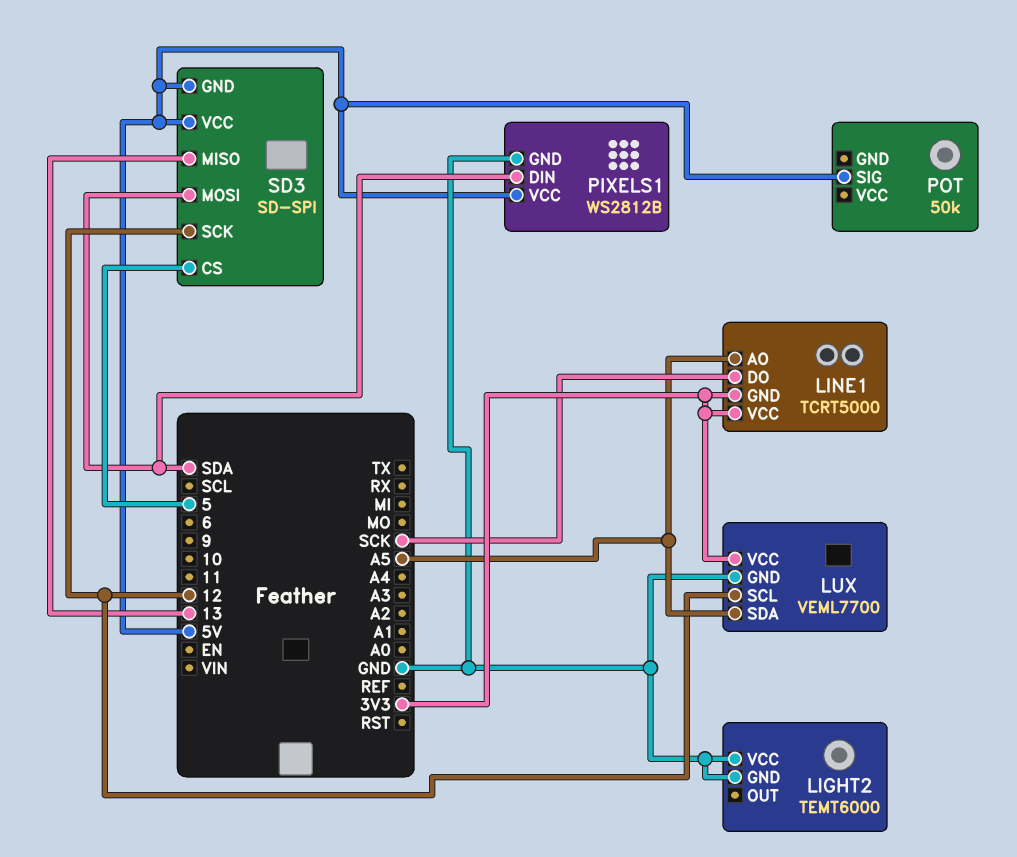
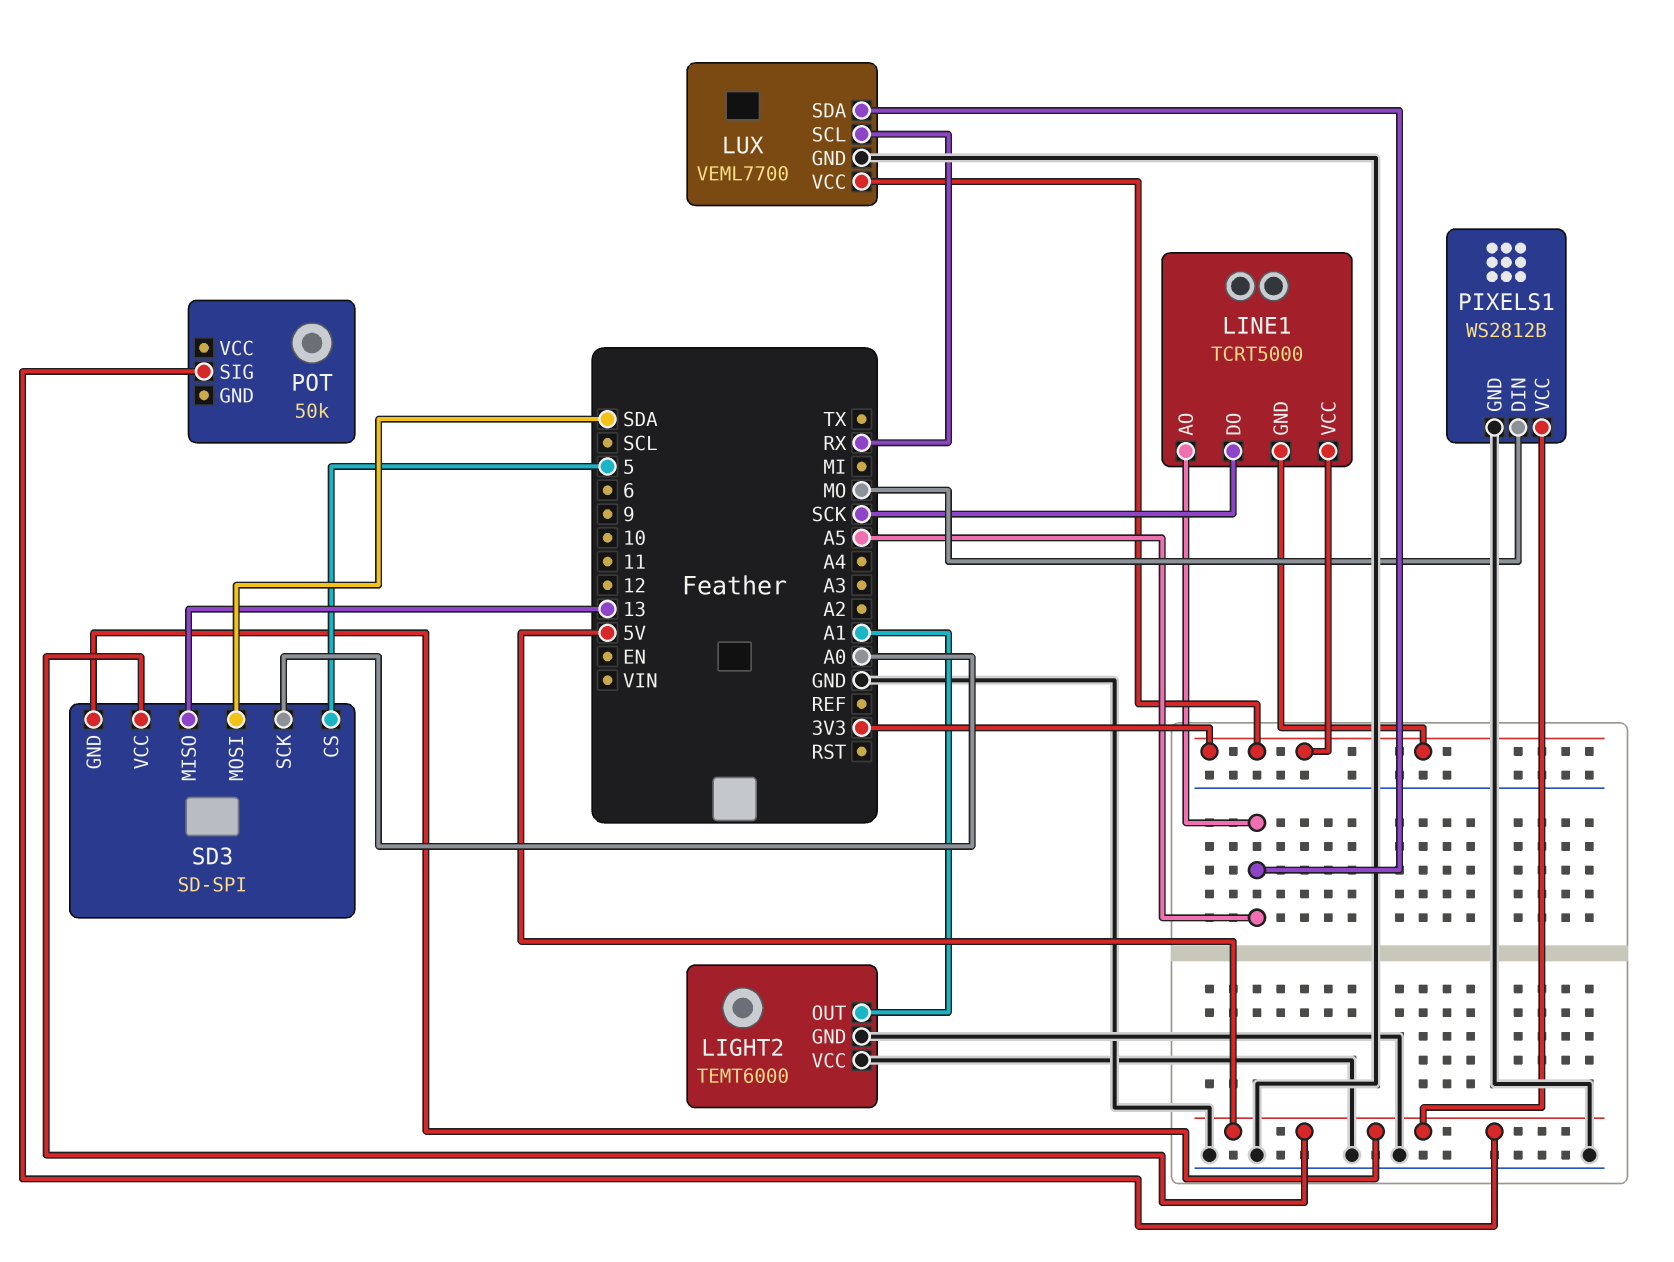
LIGHT2 pin OUT: none -> A1
LUX pin SCL: 12 -> RX
PIXELS1 pin DIN: SDA -> MO
SD3 pin SCK: 12 -> A0

